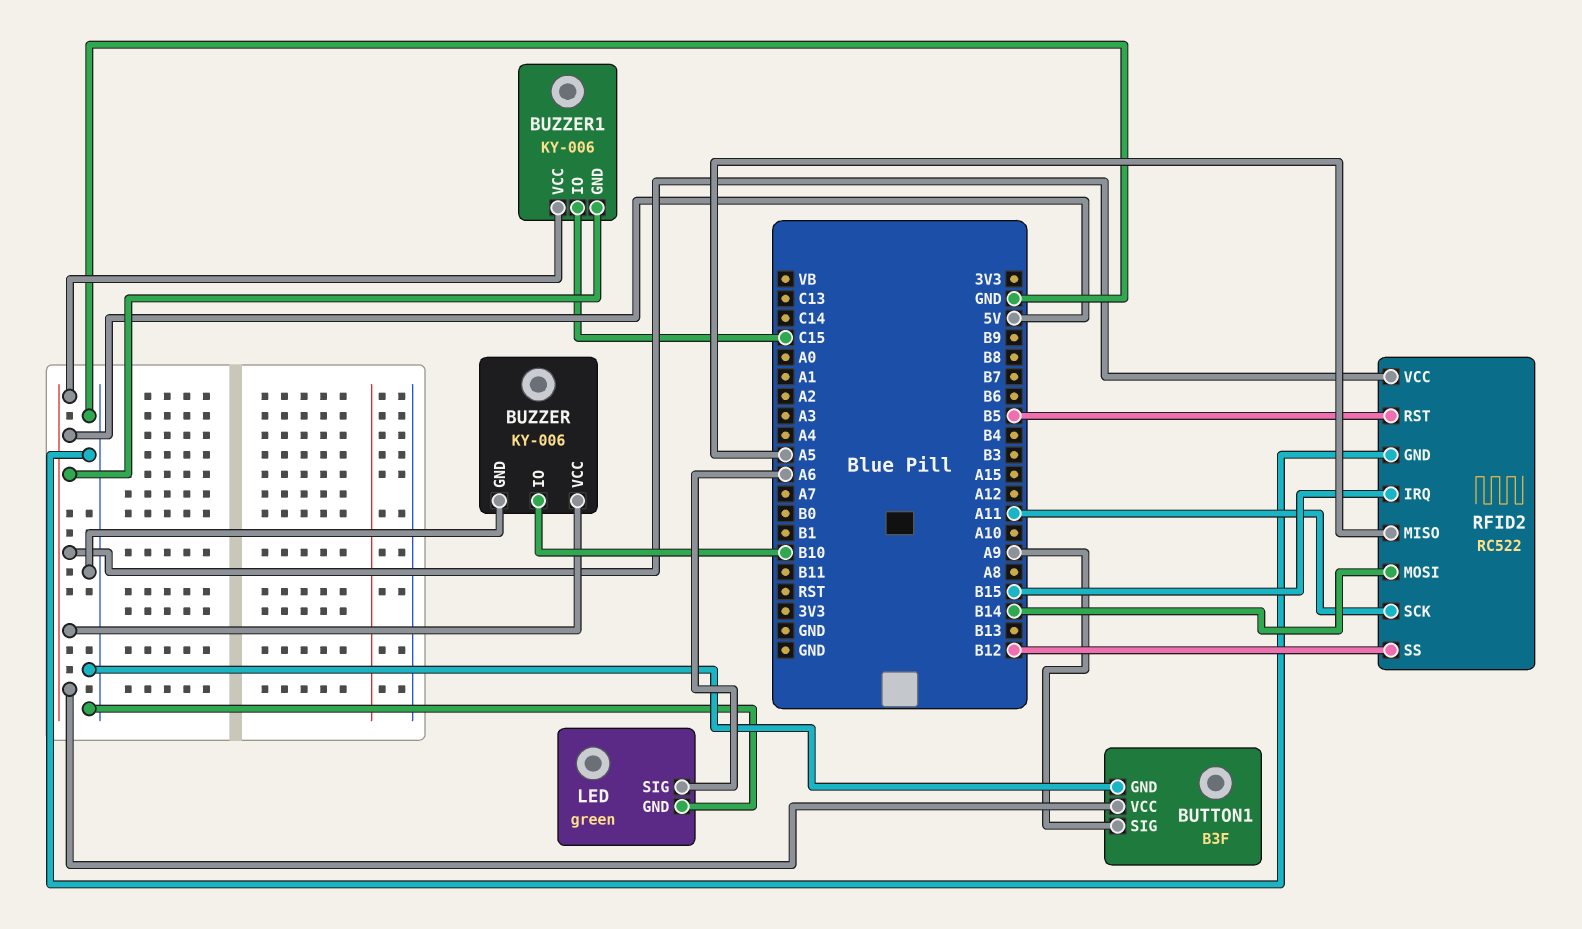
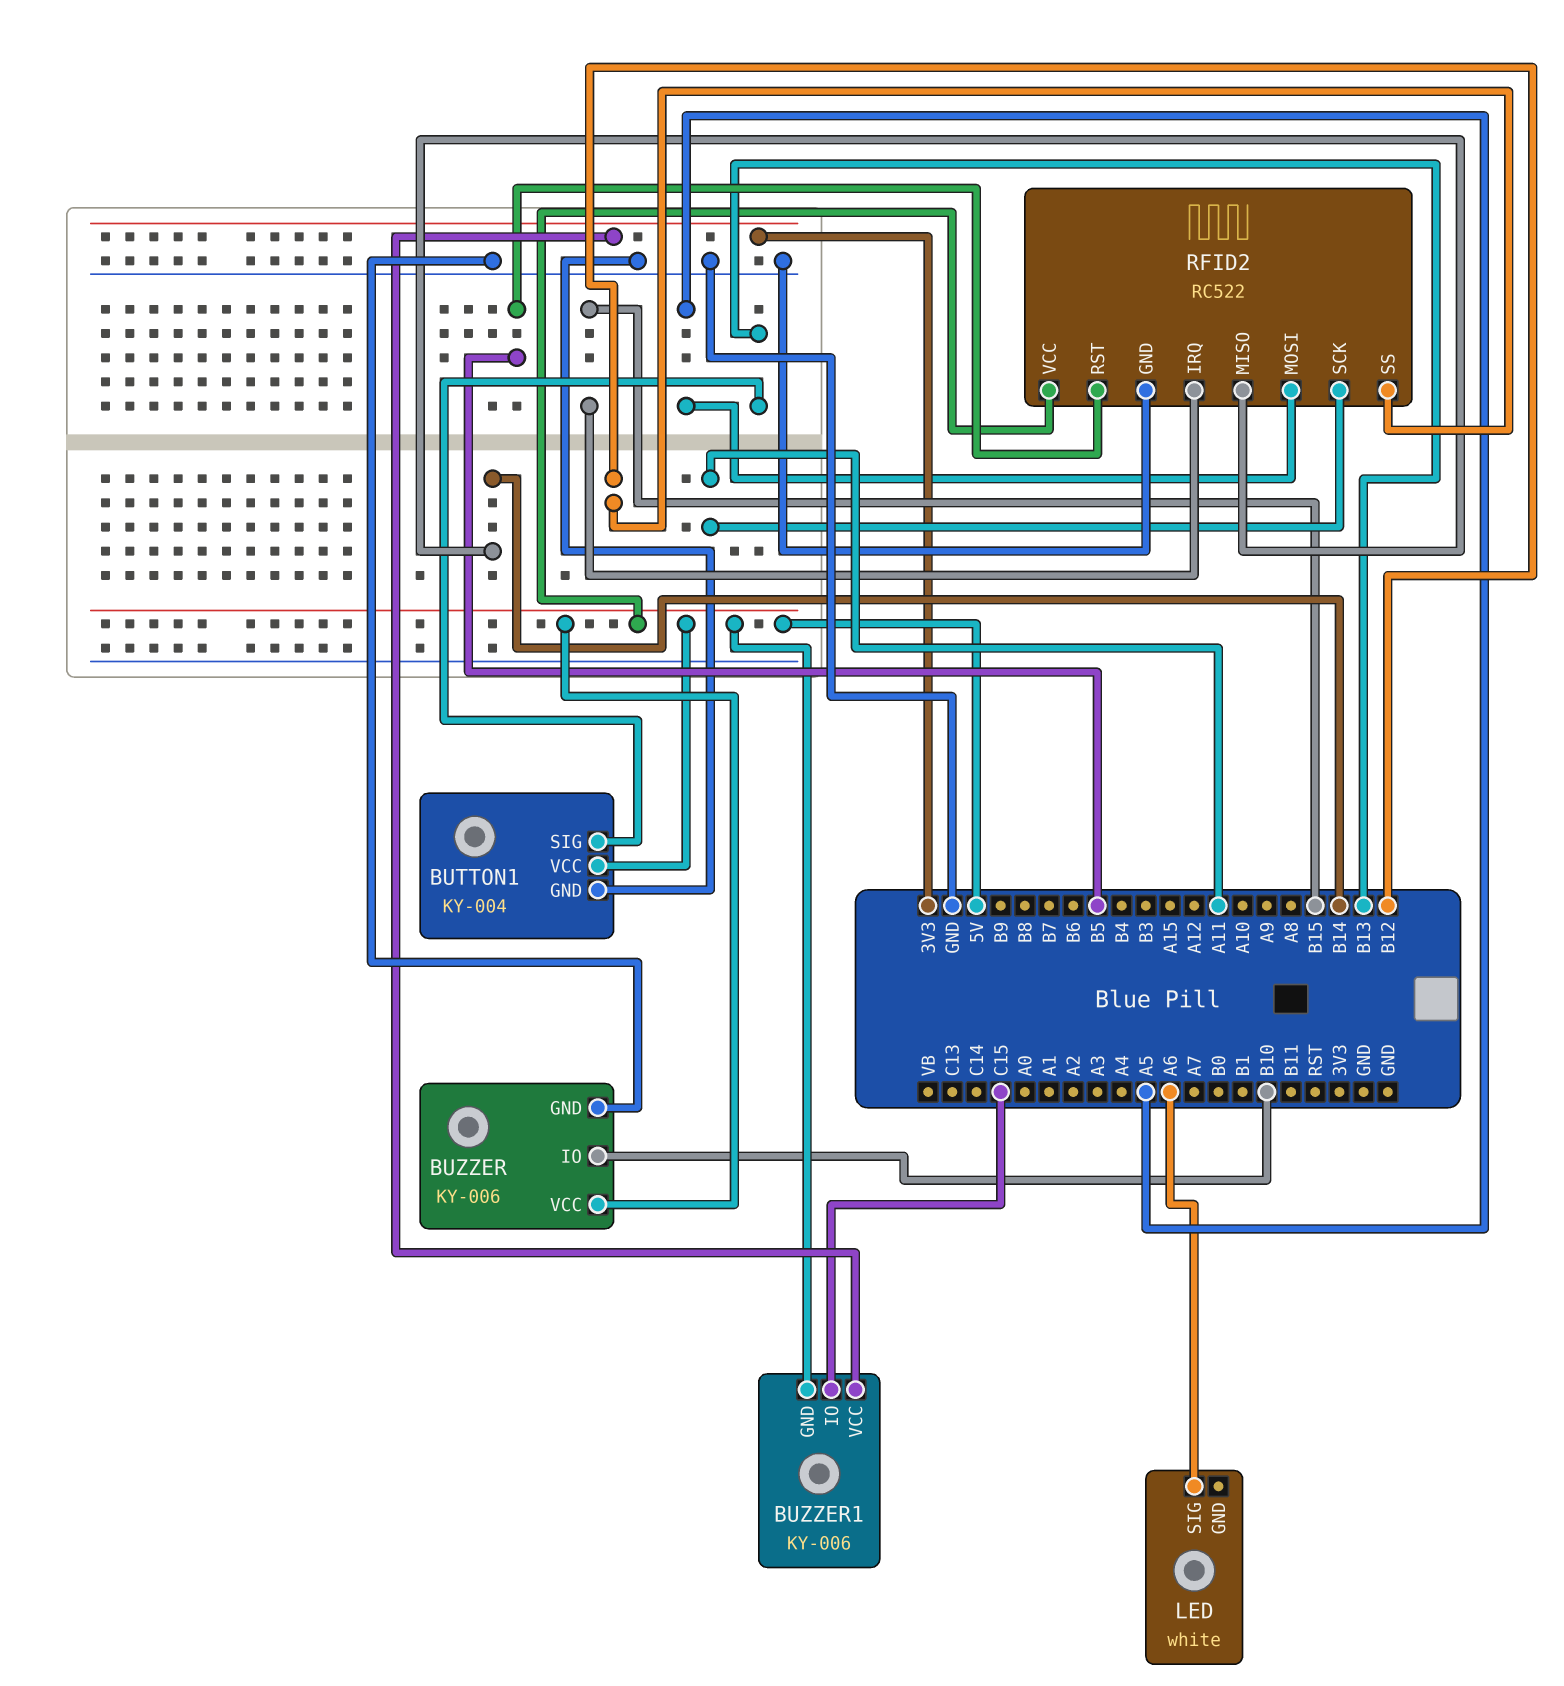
BUTTON1: B3F -> KY-004
BUTTON1 pin SIG: A9 -> B13
BUZZER1 pin VCC: 5V -> 3V3
LED: green -> white
LED pin GND: GND -> none
RFID2 pin MISO: A5 -> B14
RFID2 pin MOSI: B14 -> A5

